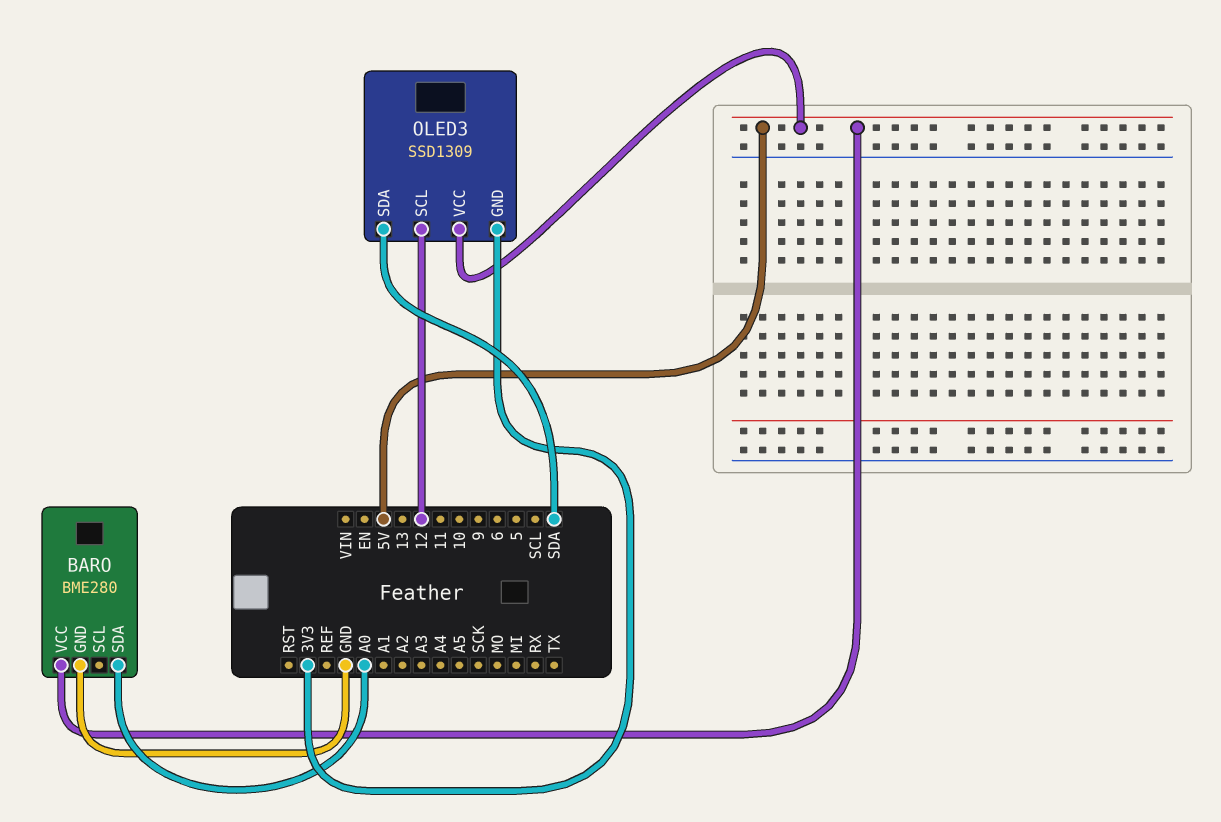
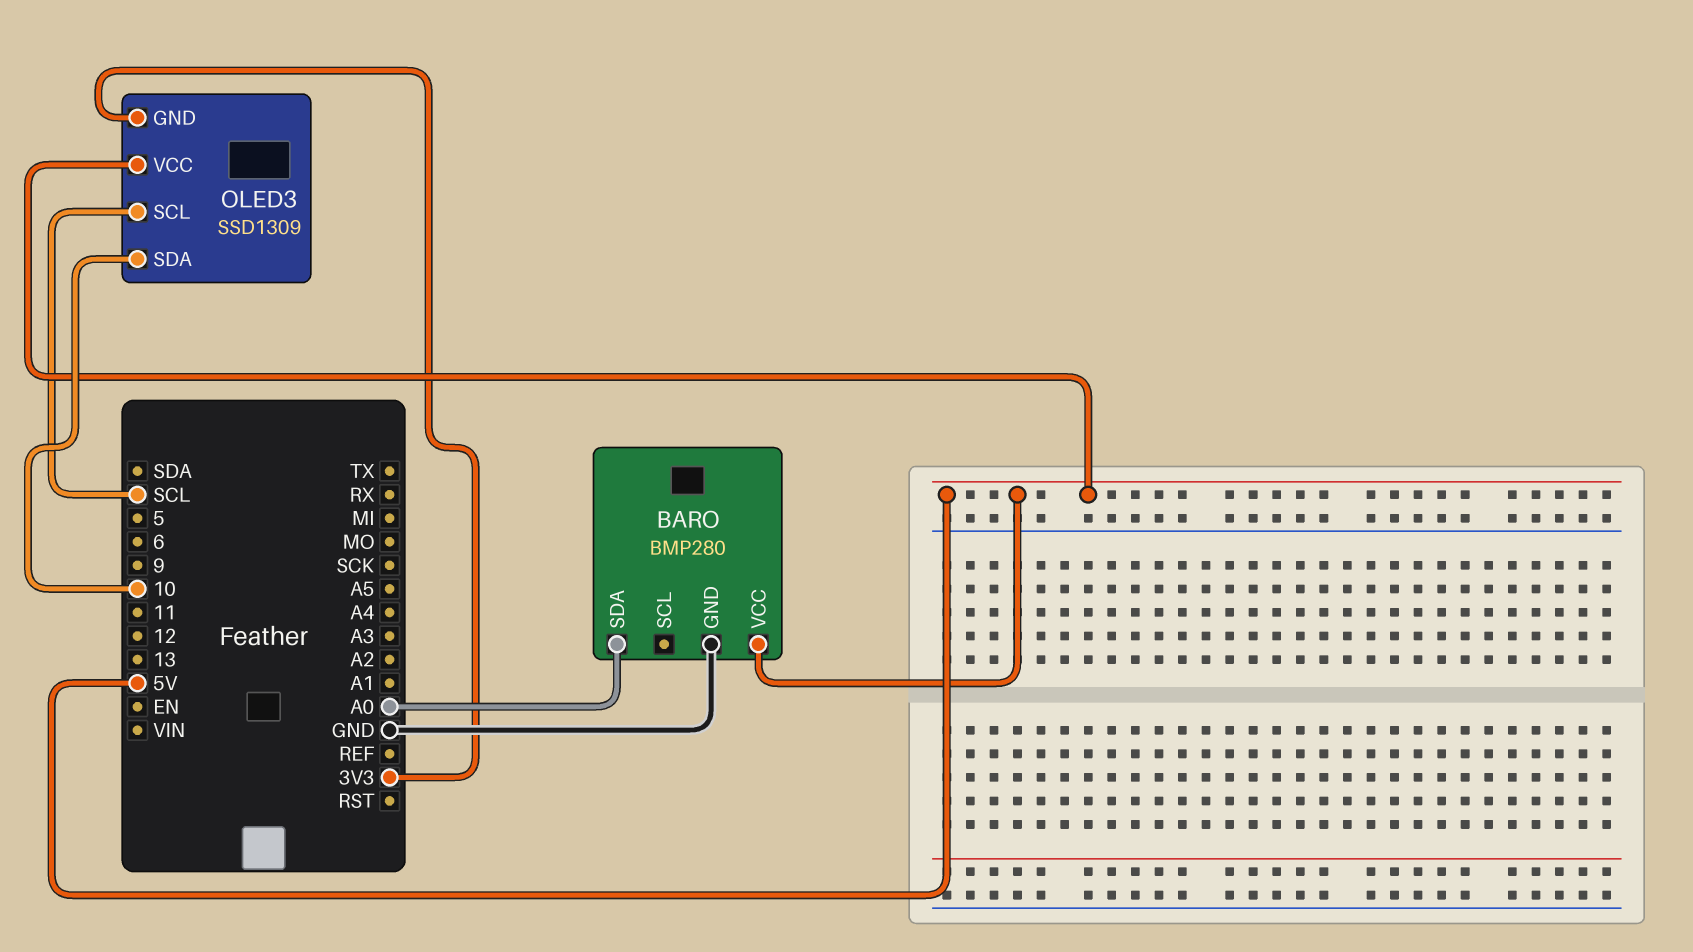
BARO: BME280 -> BMP280
OLED3 pin SCL: 12 -> SCL
OLED3 pin SDA: SDA -> 10

